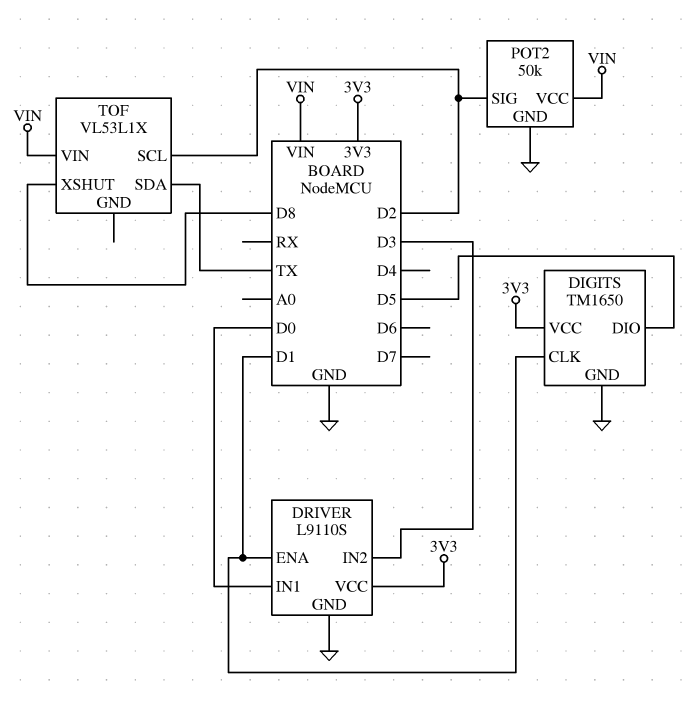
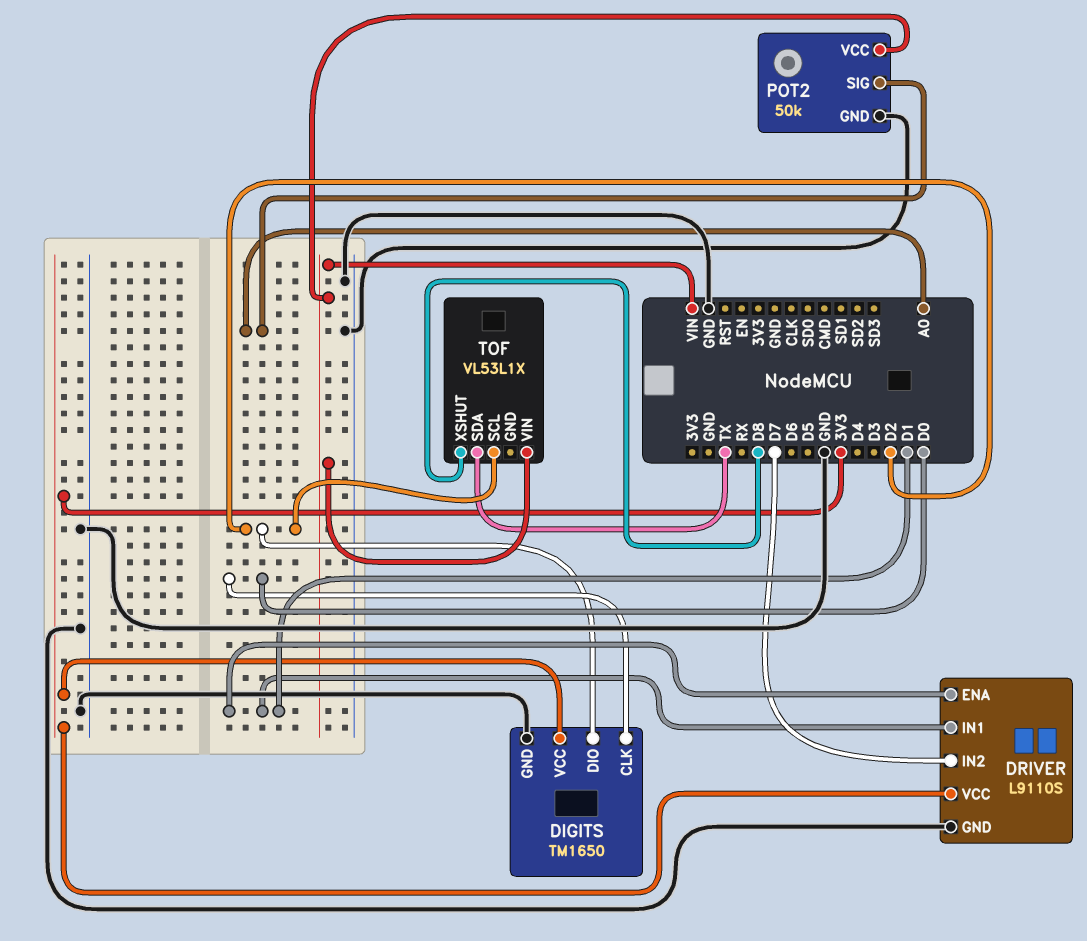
DIGITS pin CLK: D1 -> D0
DIGITS pin DIO: D5 -> D2
DRIVER pin IN1: D0 -> D1
DRIVER pin IN2: D3 -> D7
POT2 pin SIG: D2 -> A0

